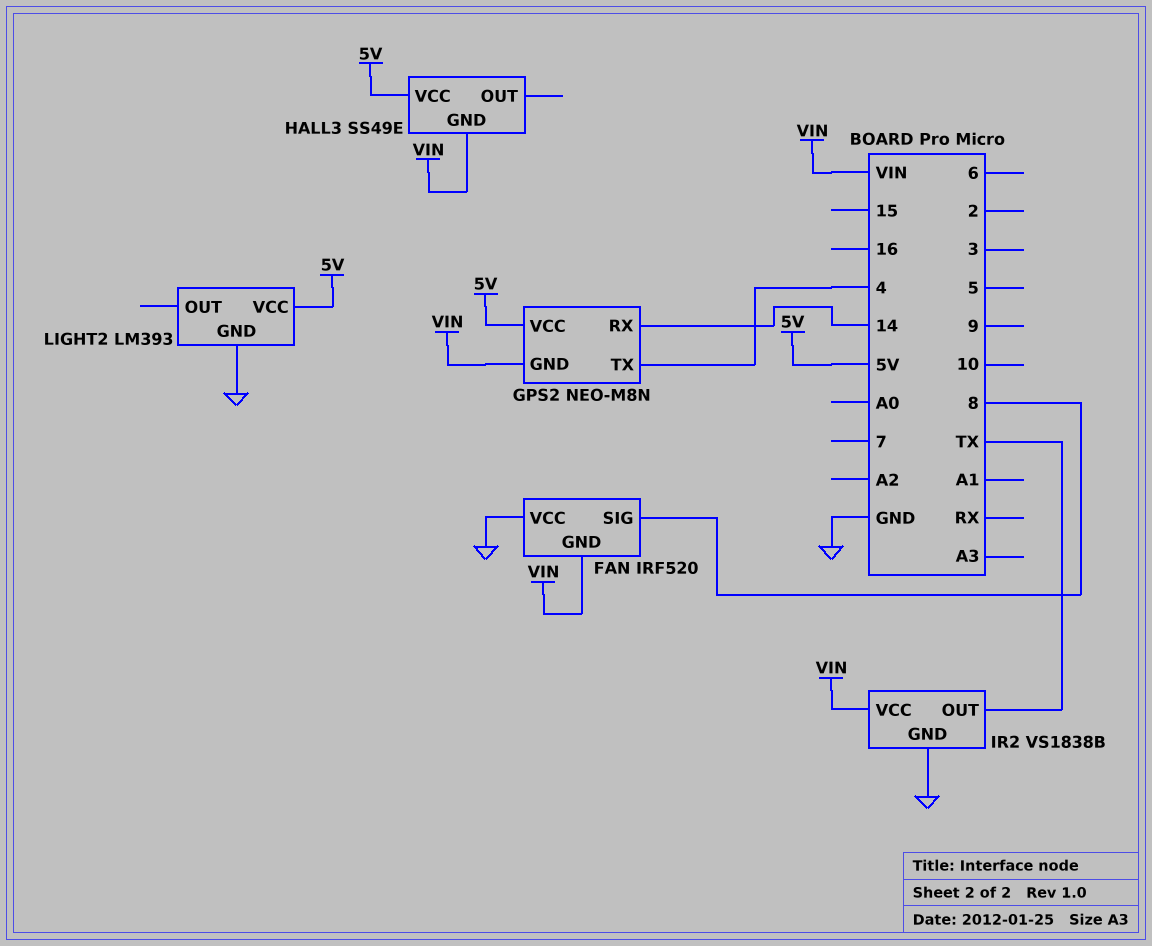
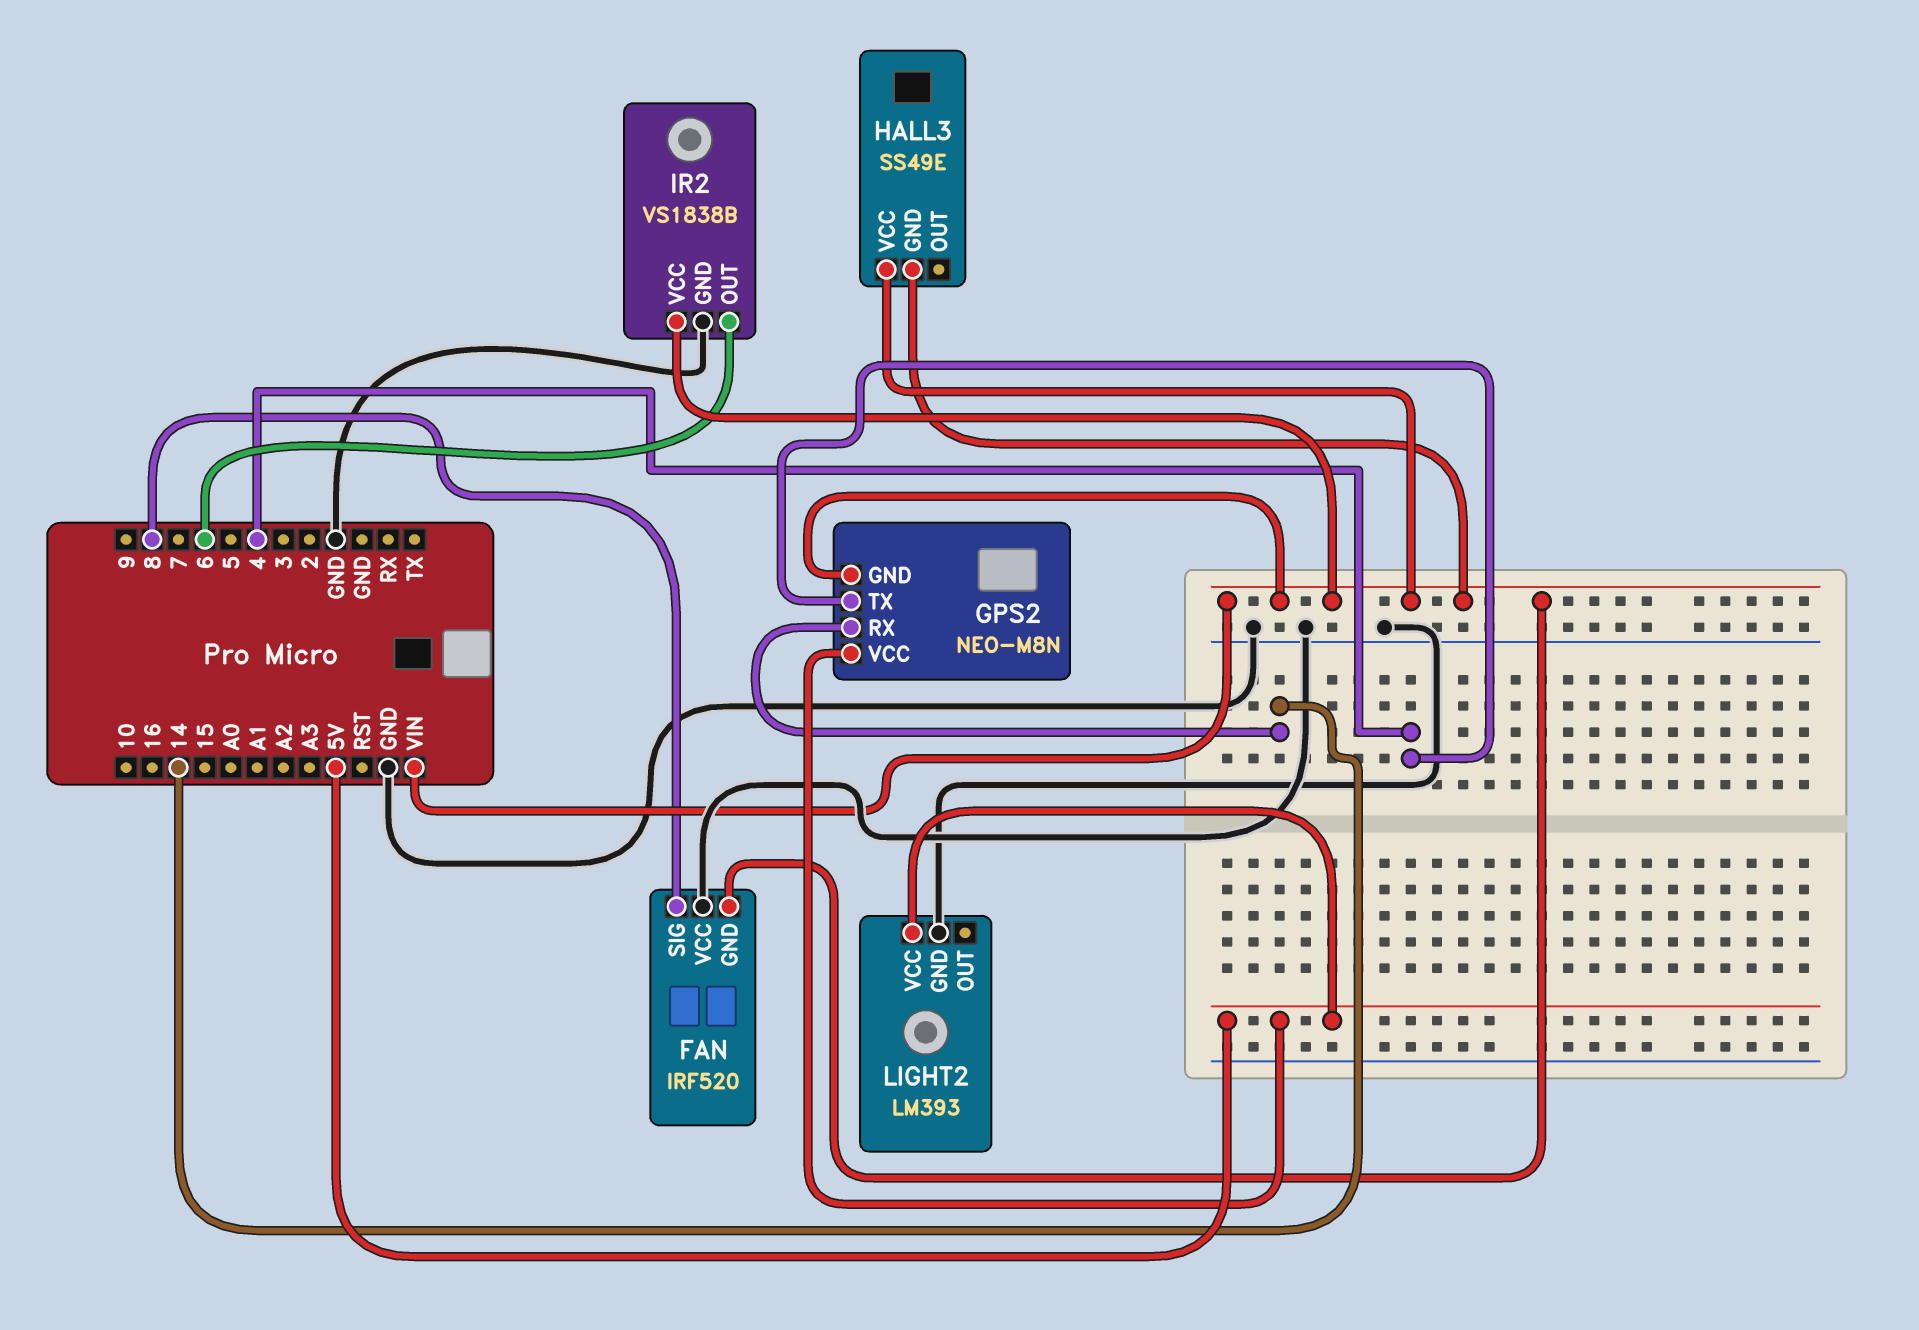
HALL3 pin VCC: 5V -> VIN
IR2 pin OUT: TX -> 6

